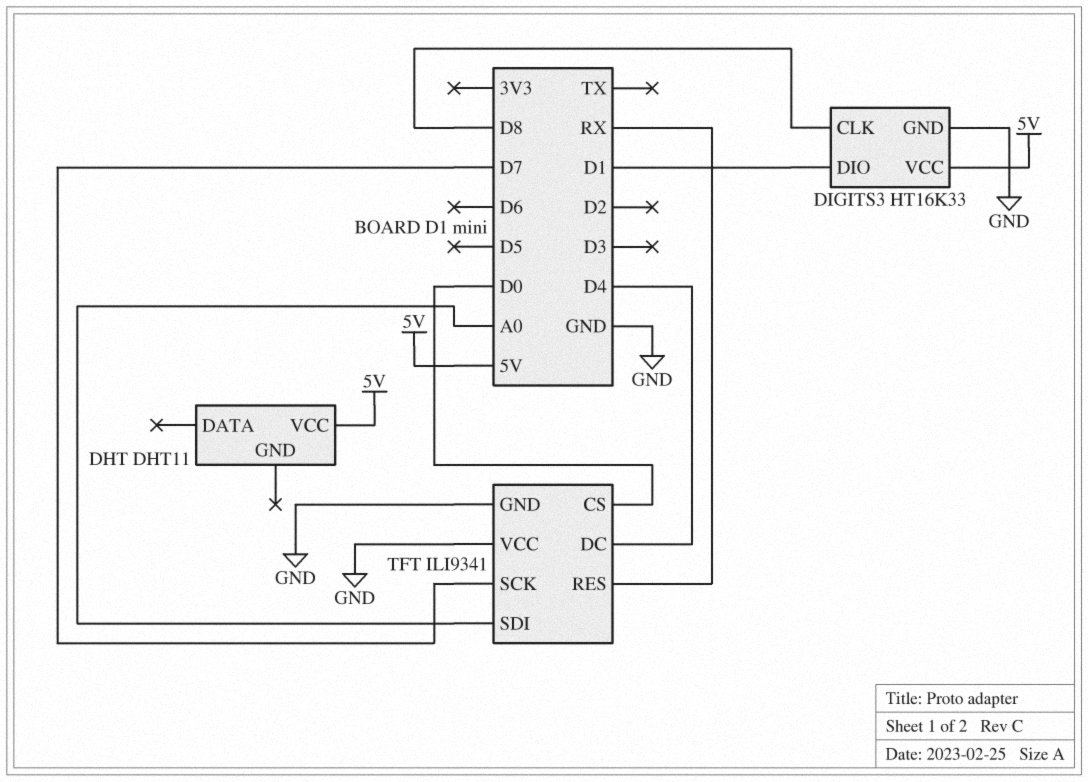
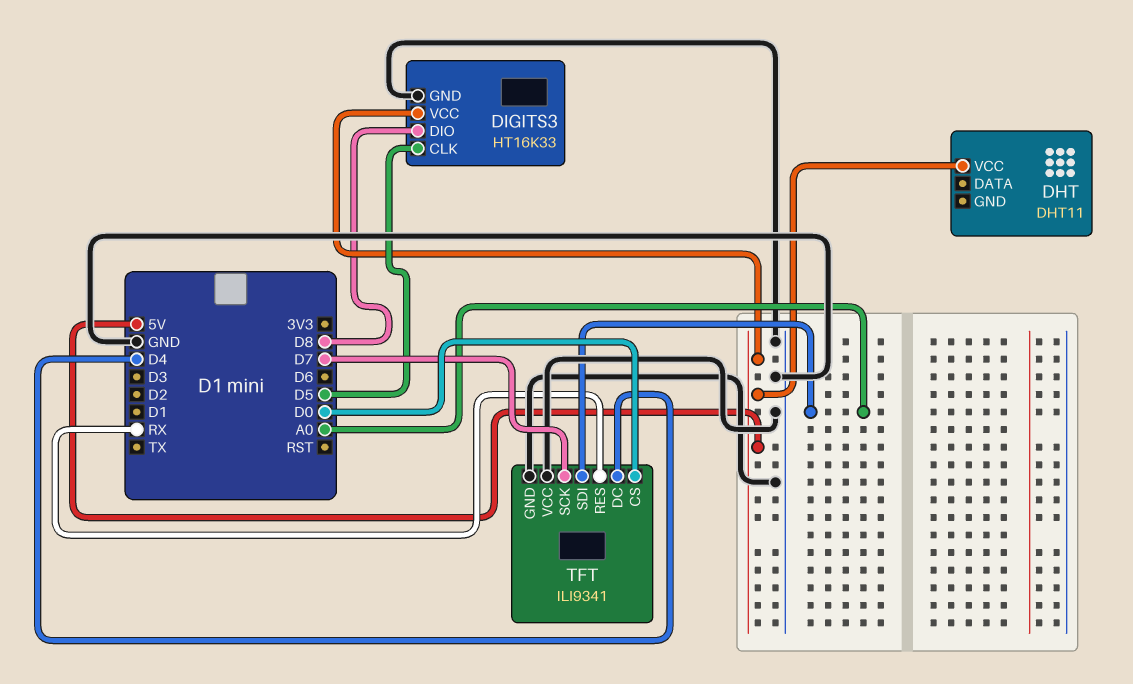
DIGITS3 pin CLK: D8 -> D5
DIGITS3 pin DIO: D1 -> D8

